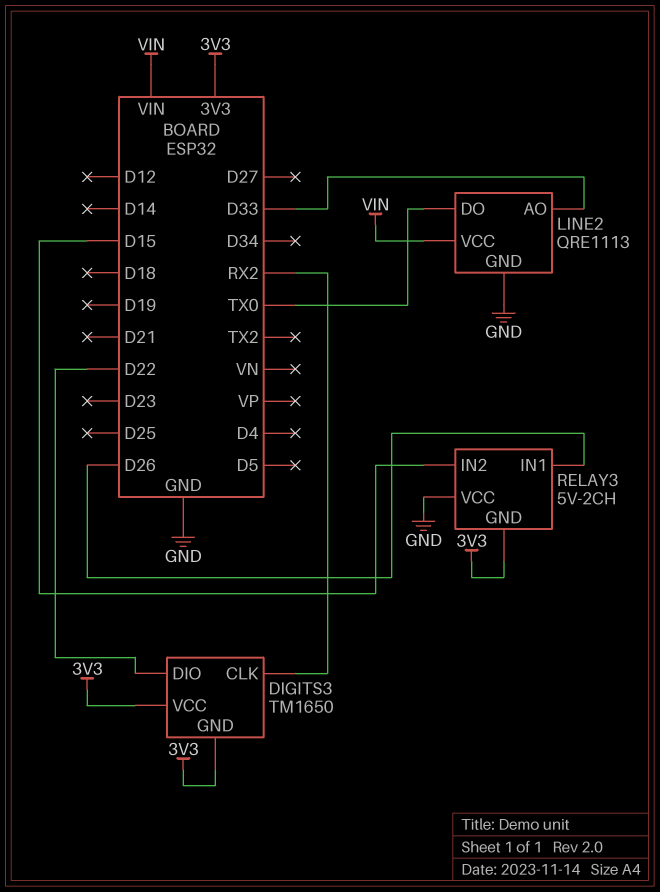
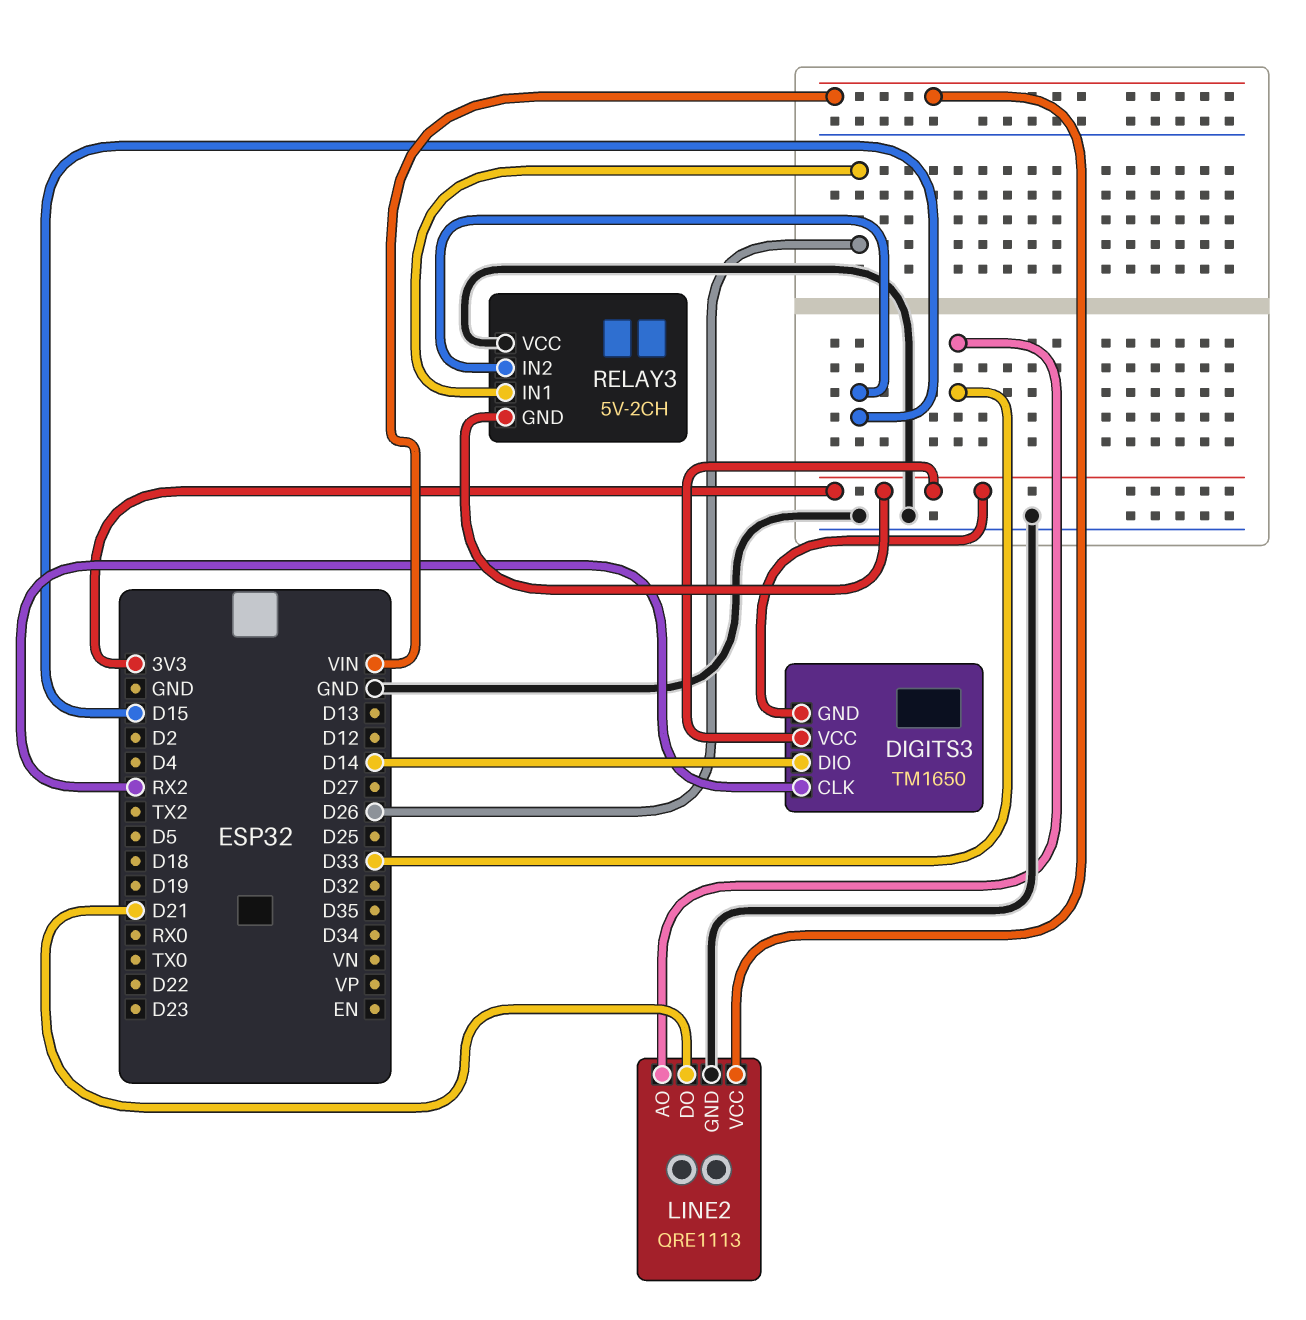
DIGITS3 pin DIO: D22 -> D14
LINE2 pin DO: TX0 -> D21

